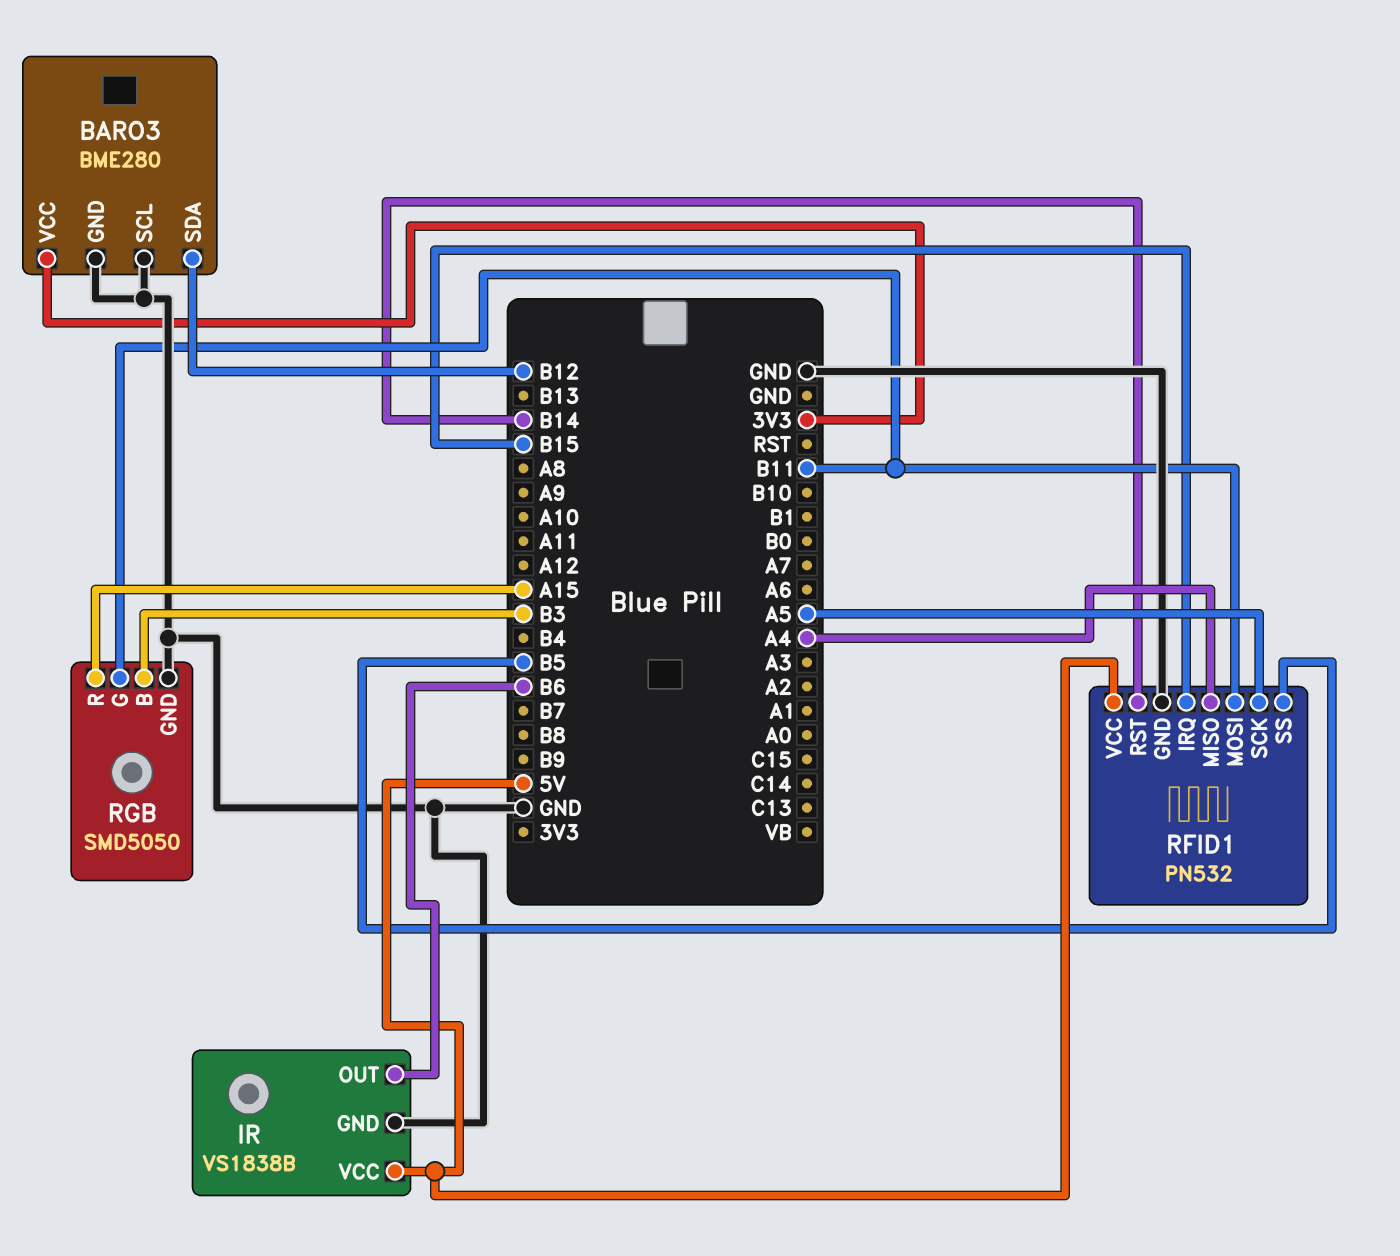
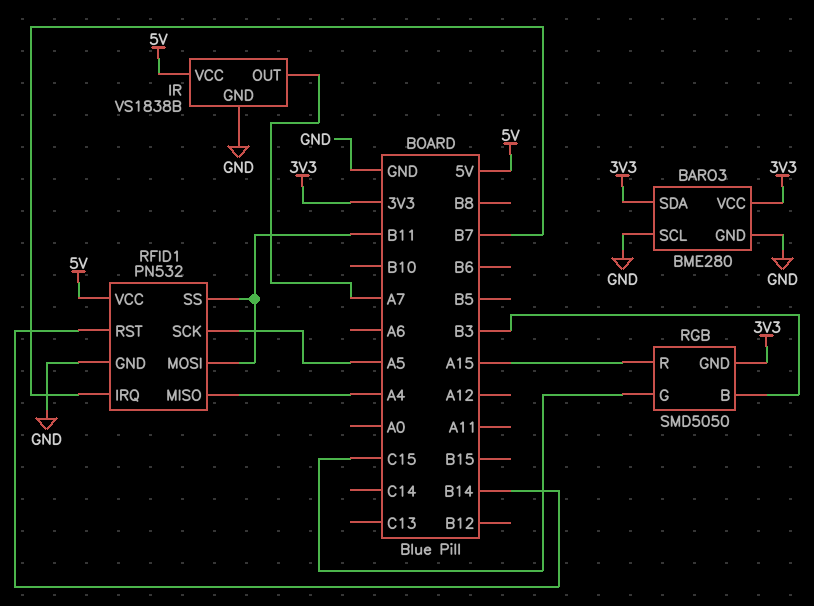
BARO3 pin SDA: B12 -> 3V3
IR pin OUT: B6 -> A7
RFID1 pin IRQ: B15 -> B7
RFID1 pin SS: B5 -> B11
RGB pin G: B11 -> C15
RGB pin GND: GND -> 3V3

